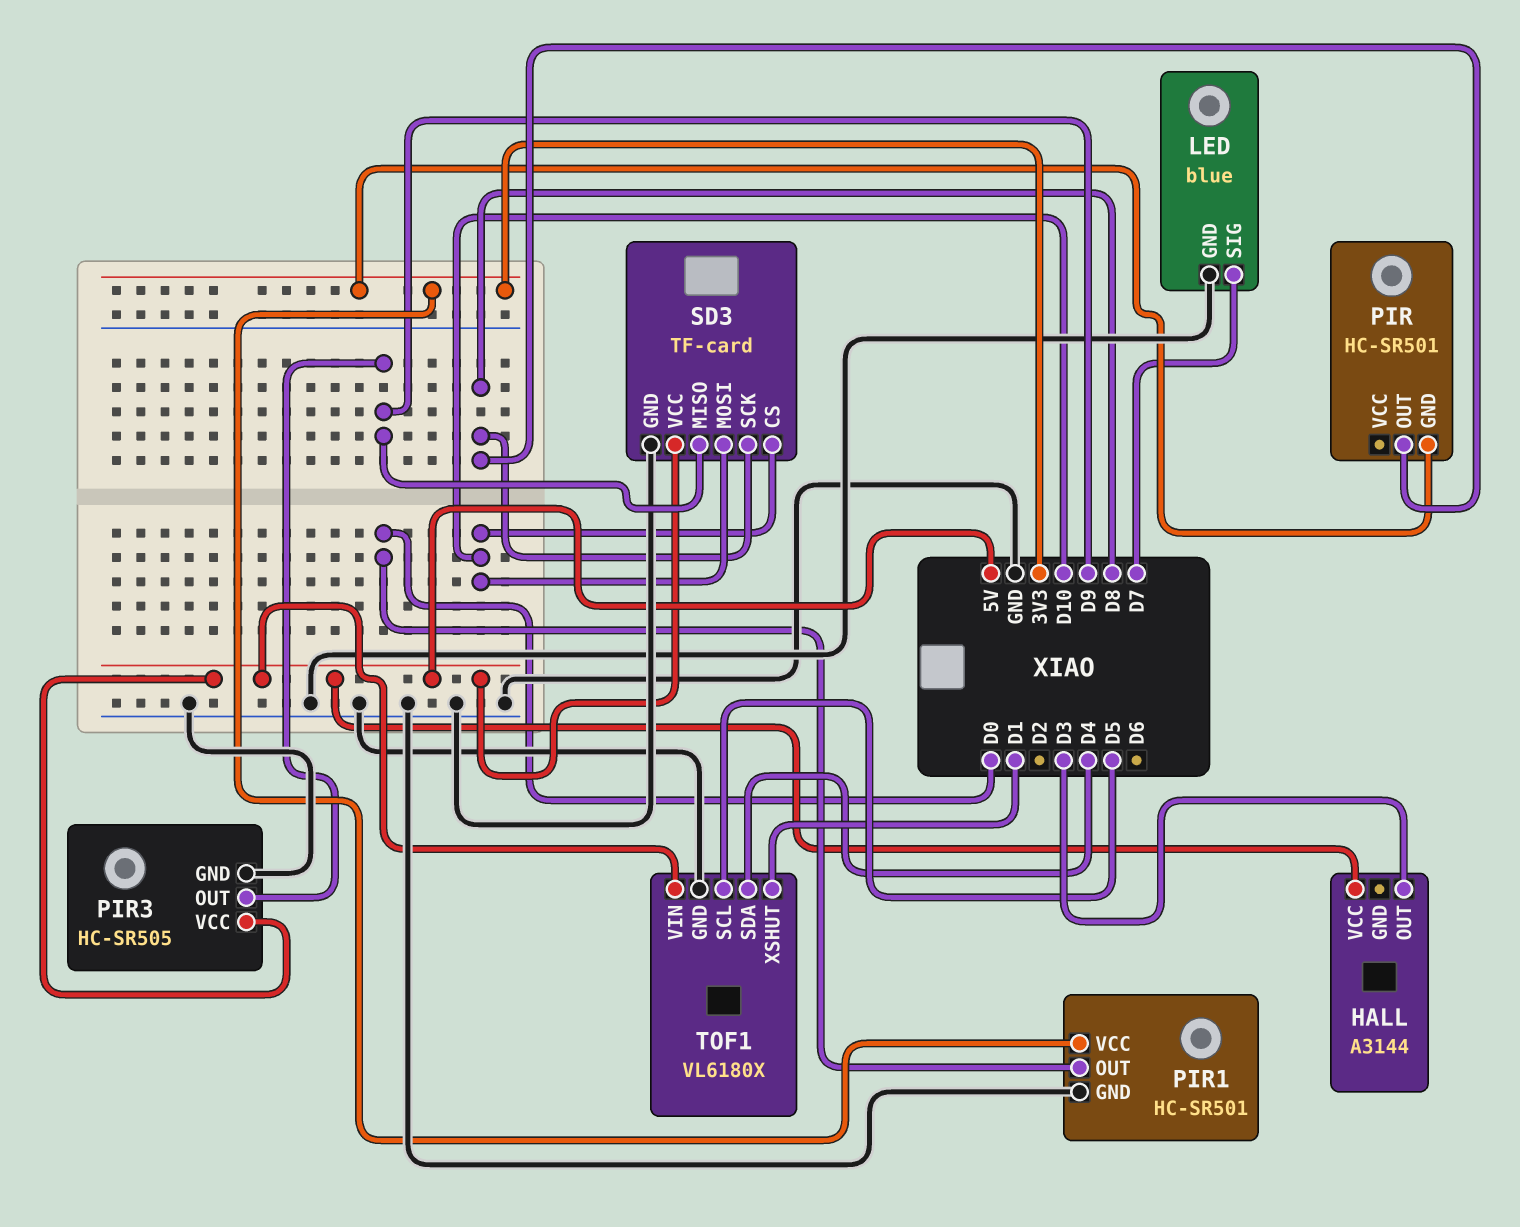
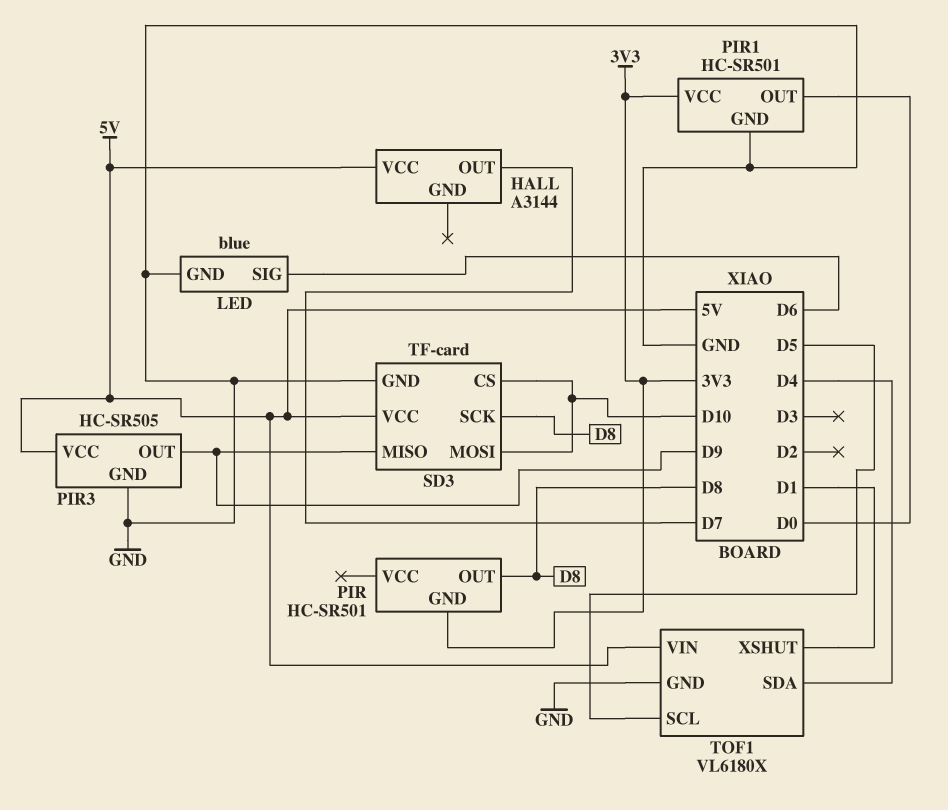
HALL pin OUT: D3 -> D7
LED pin SIG: D7 -> D6

